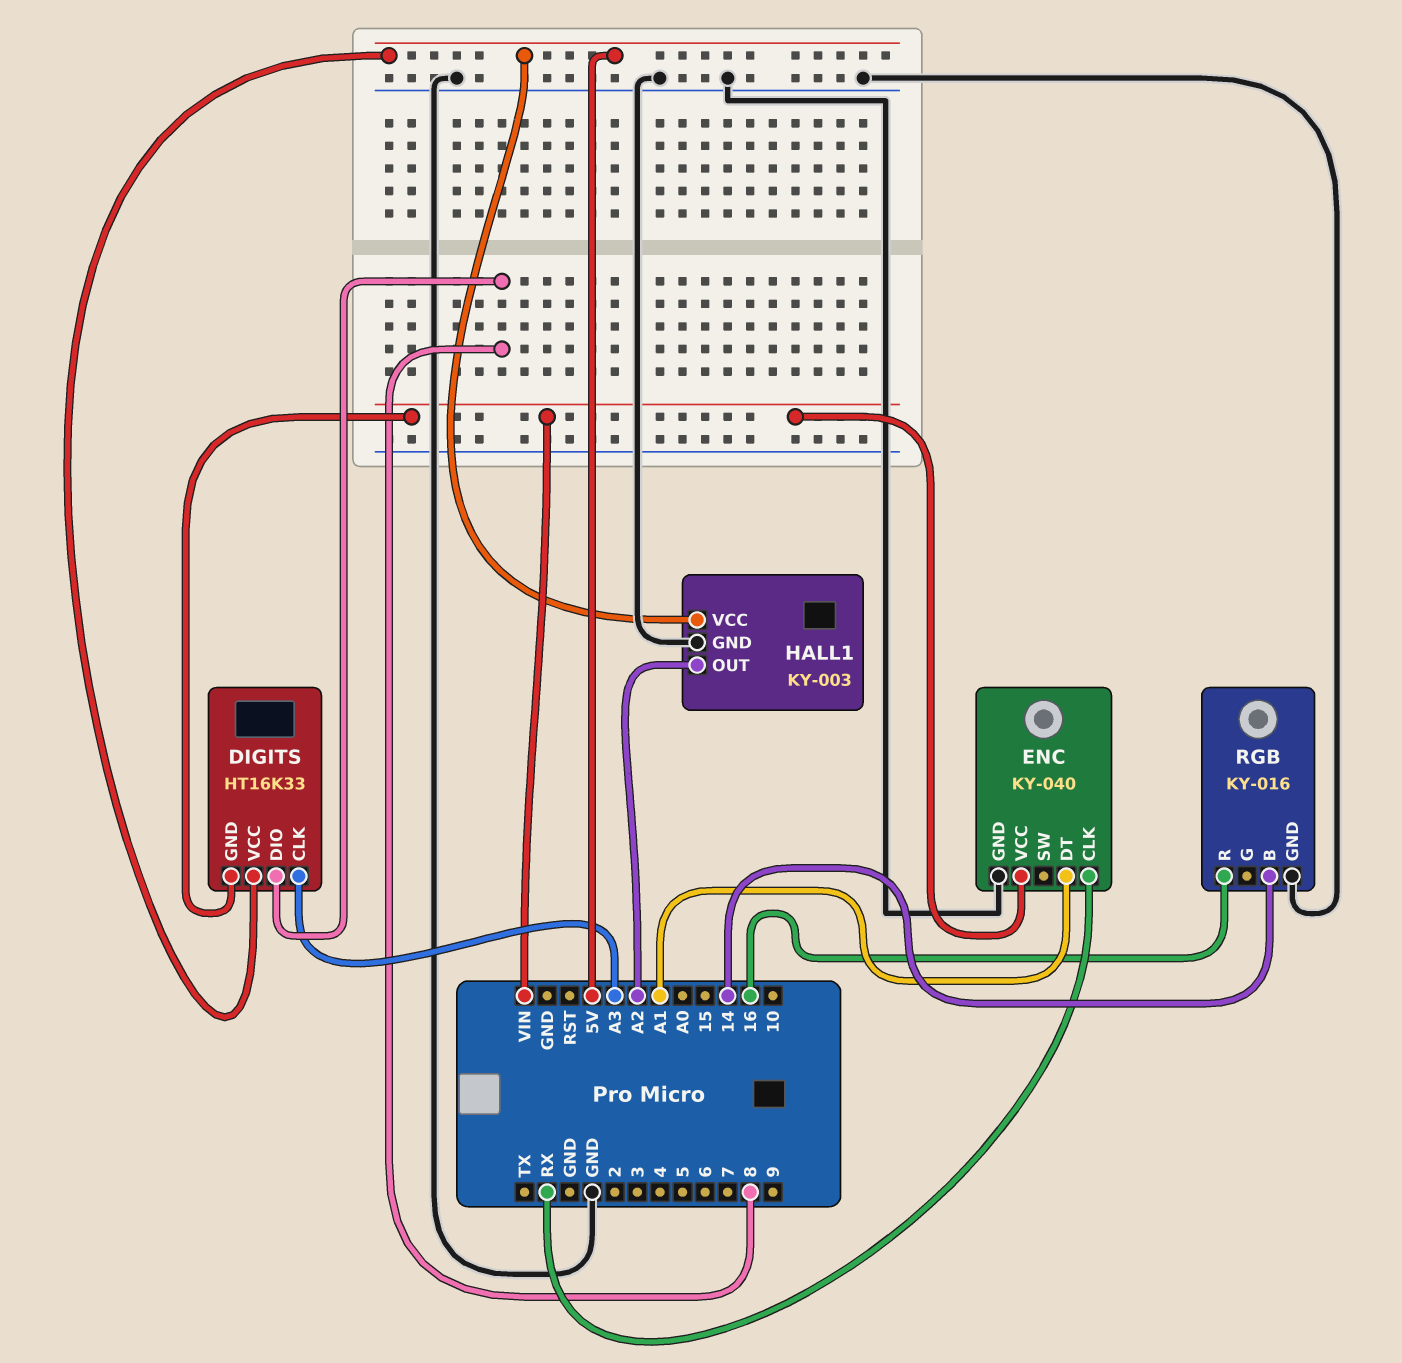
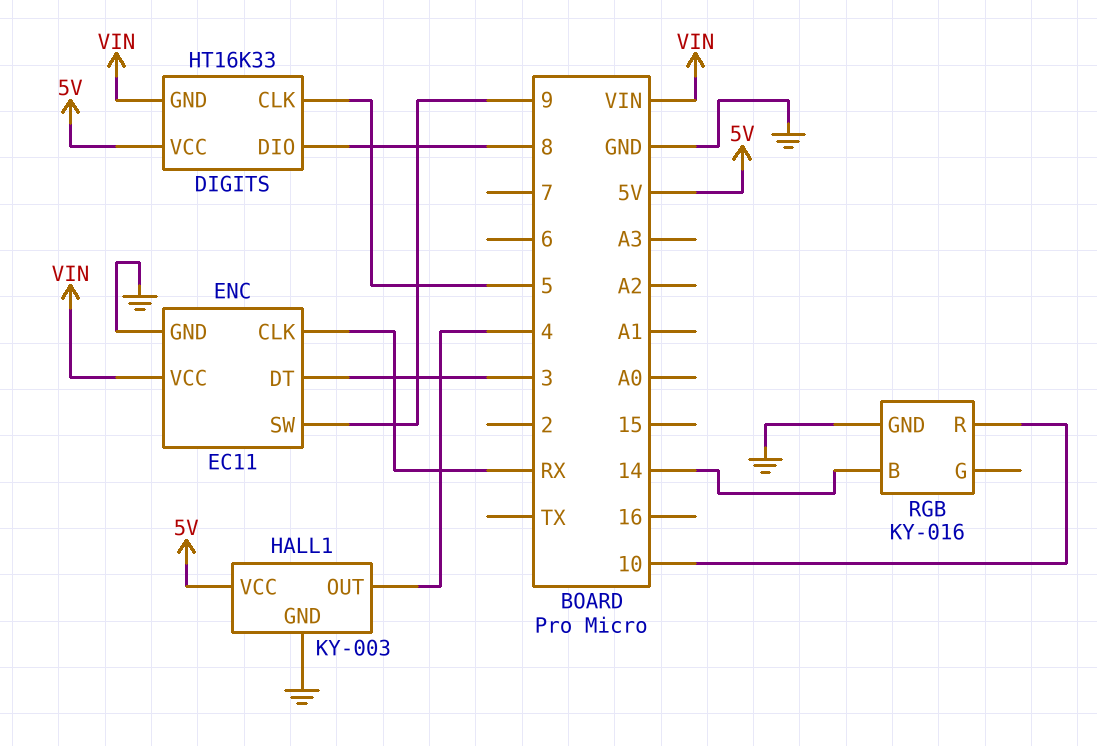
DIGITS pin CLK: A3 -> 5
ENC: KY-040 -> EC11
ENC pin DT: A1 -> 3
ENC pin SW: none -> 9
HALL1 pin OUT: A2 -> 4
RGB pin R: 16 -> 10

